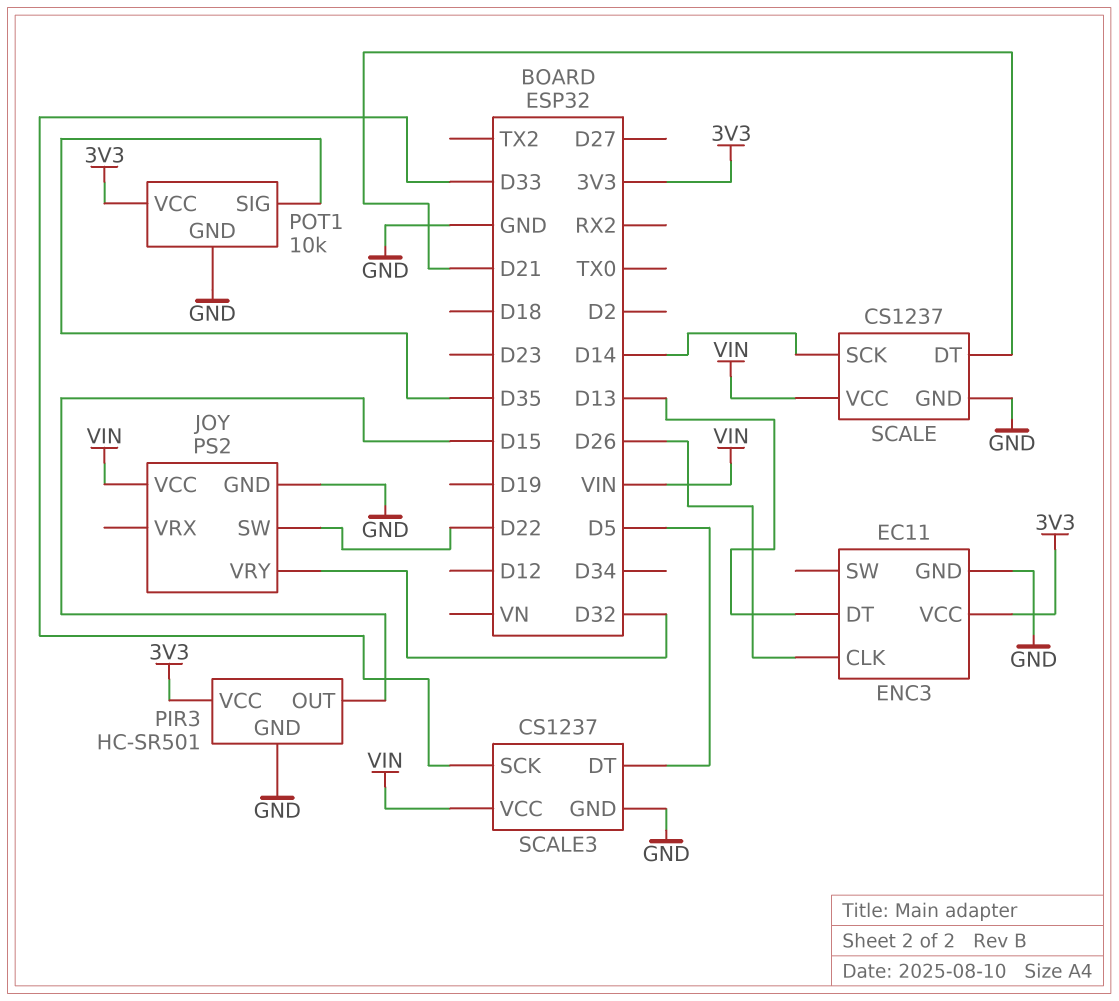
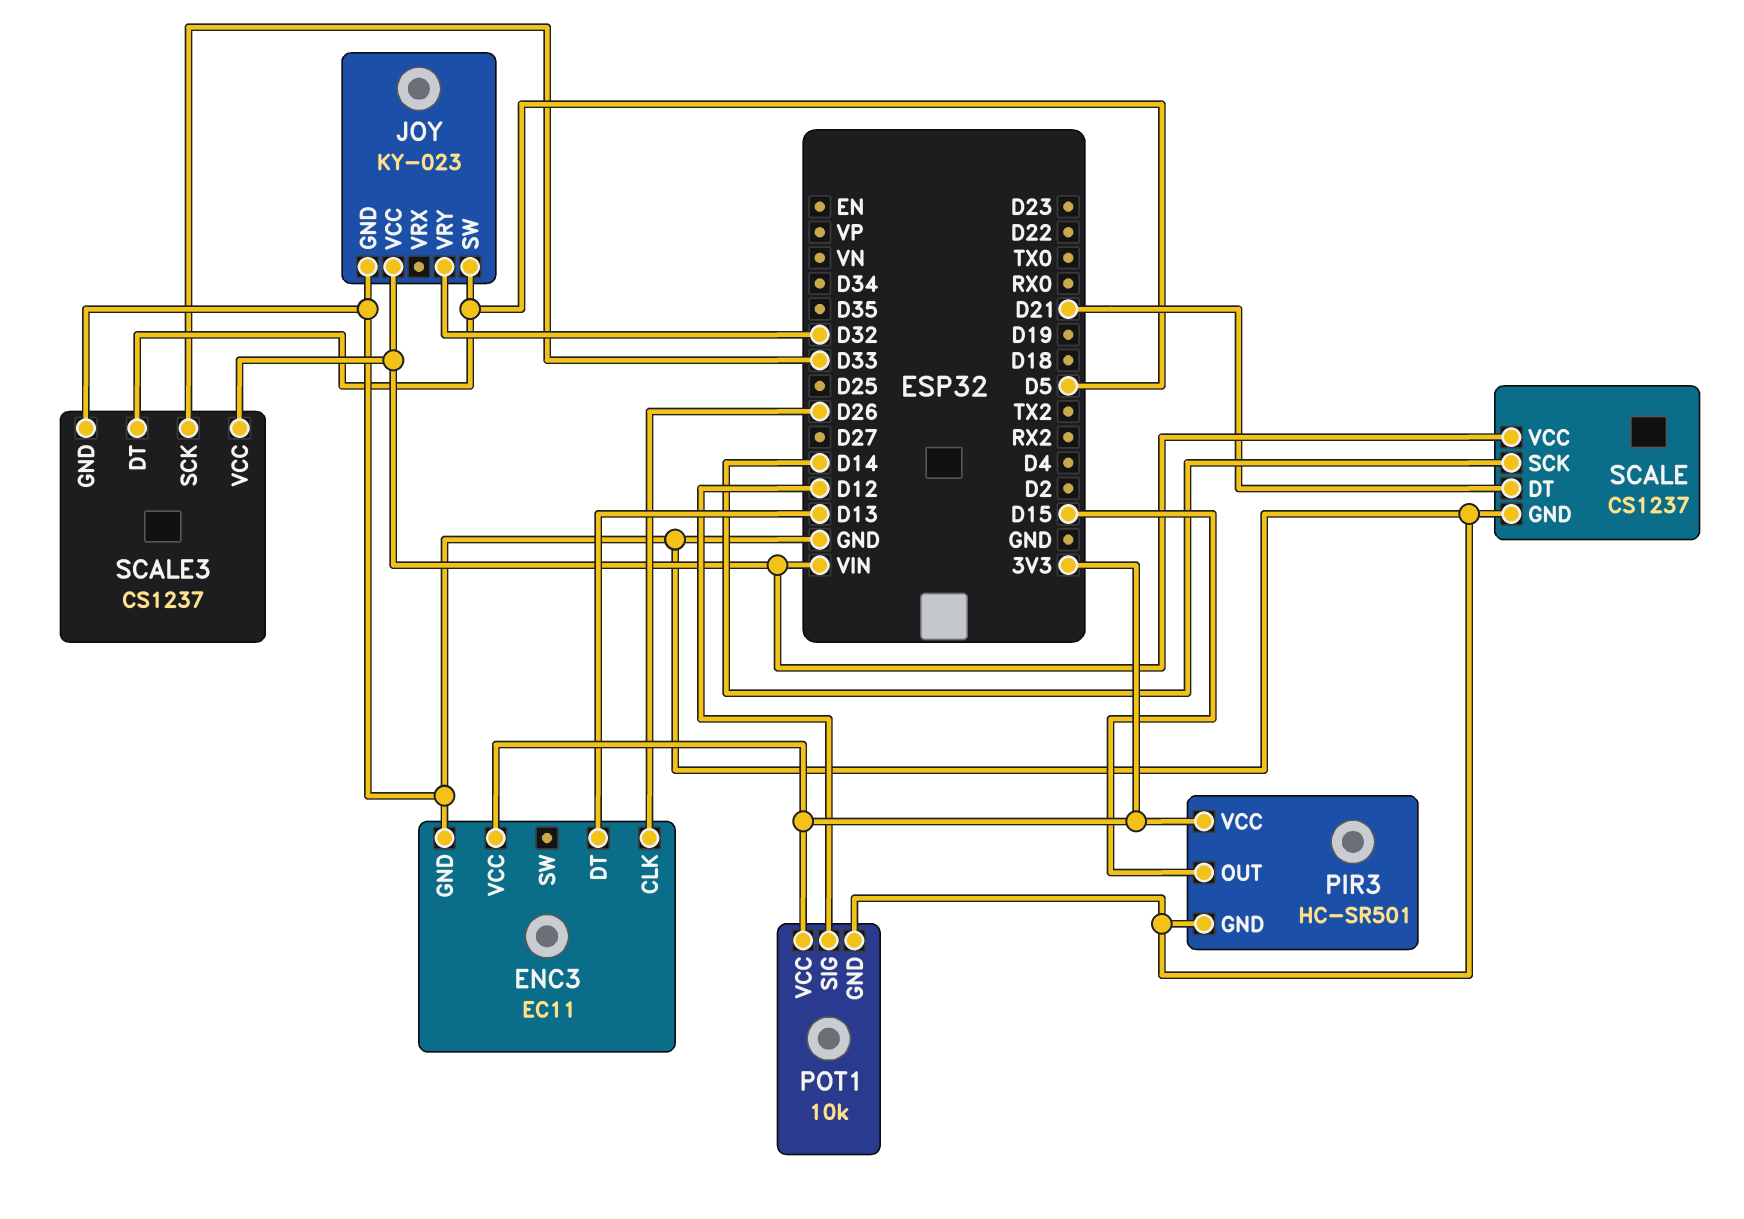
JOY: PS2 -> KY-023
JOY pin SW: D22 -> D5
POT1 pin SIG: D35 -> D12

